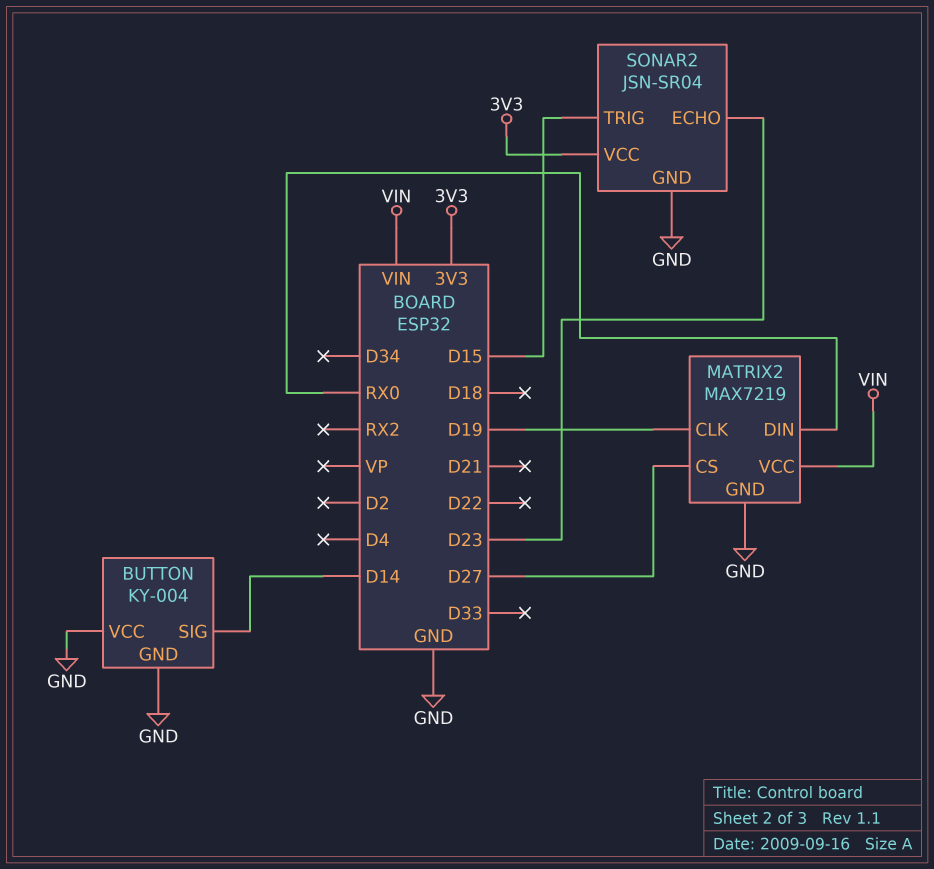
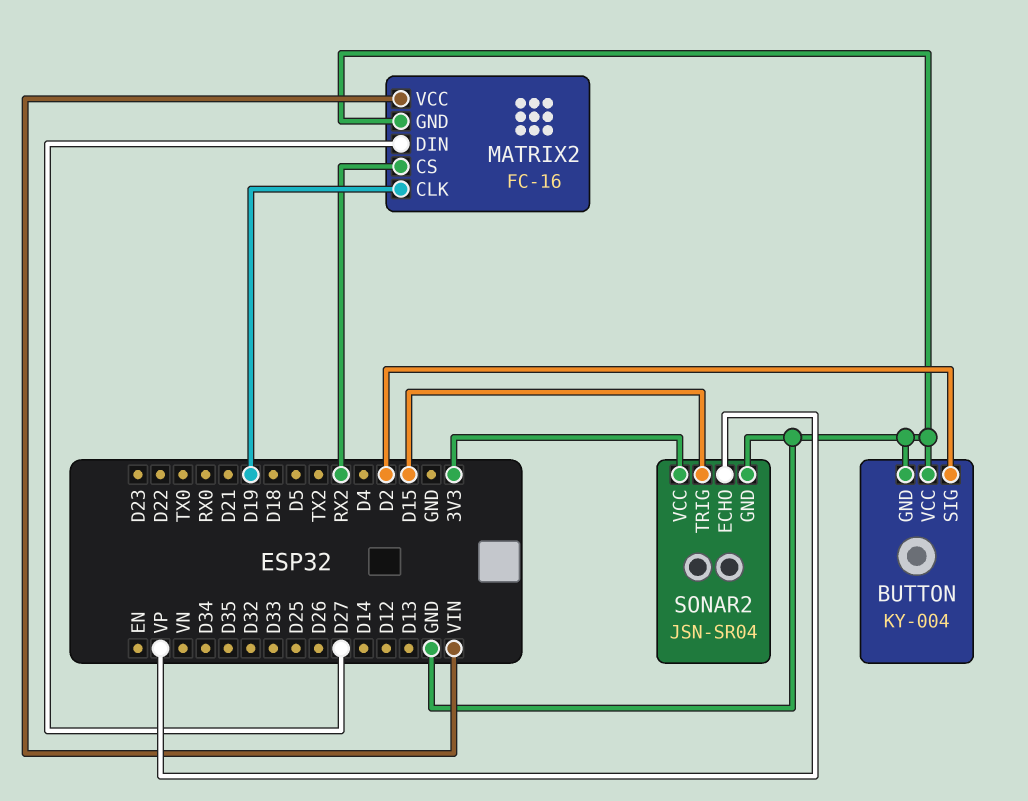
BUTTON pin SIG: D14 -> D2
MATRIX2: MAX7219 -> FC-16
MATRIX2 pin CS: D27 -> RX2
MATRIX2 pin DIN: RX0 -> D27
SONAR2 pin ECHO: D23 -> VP

